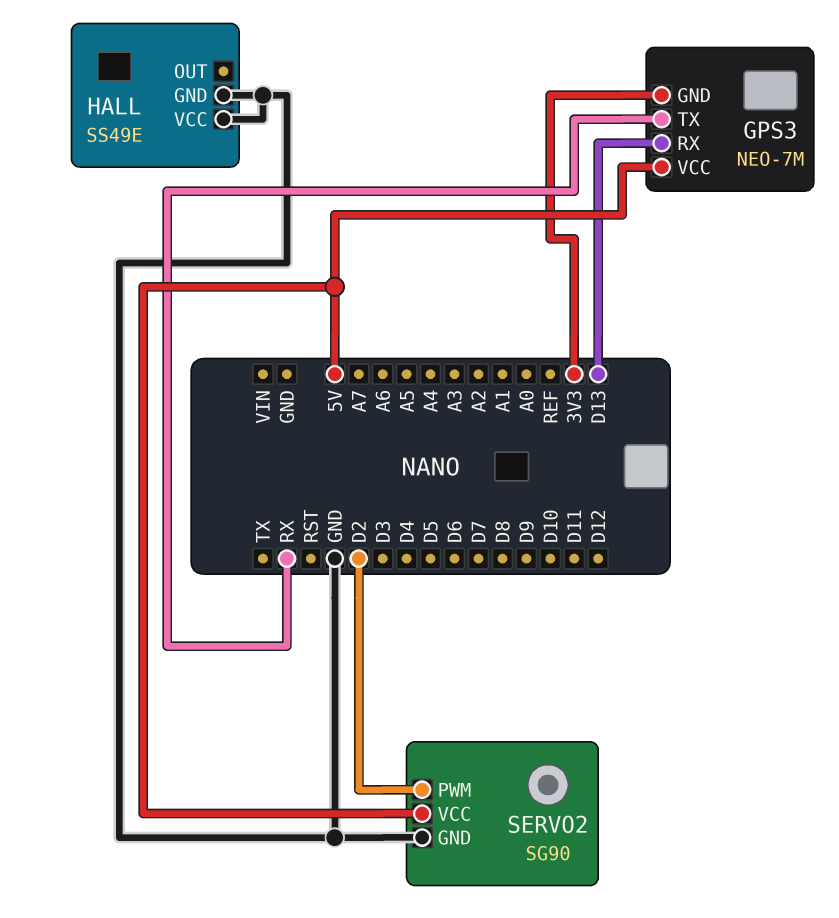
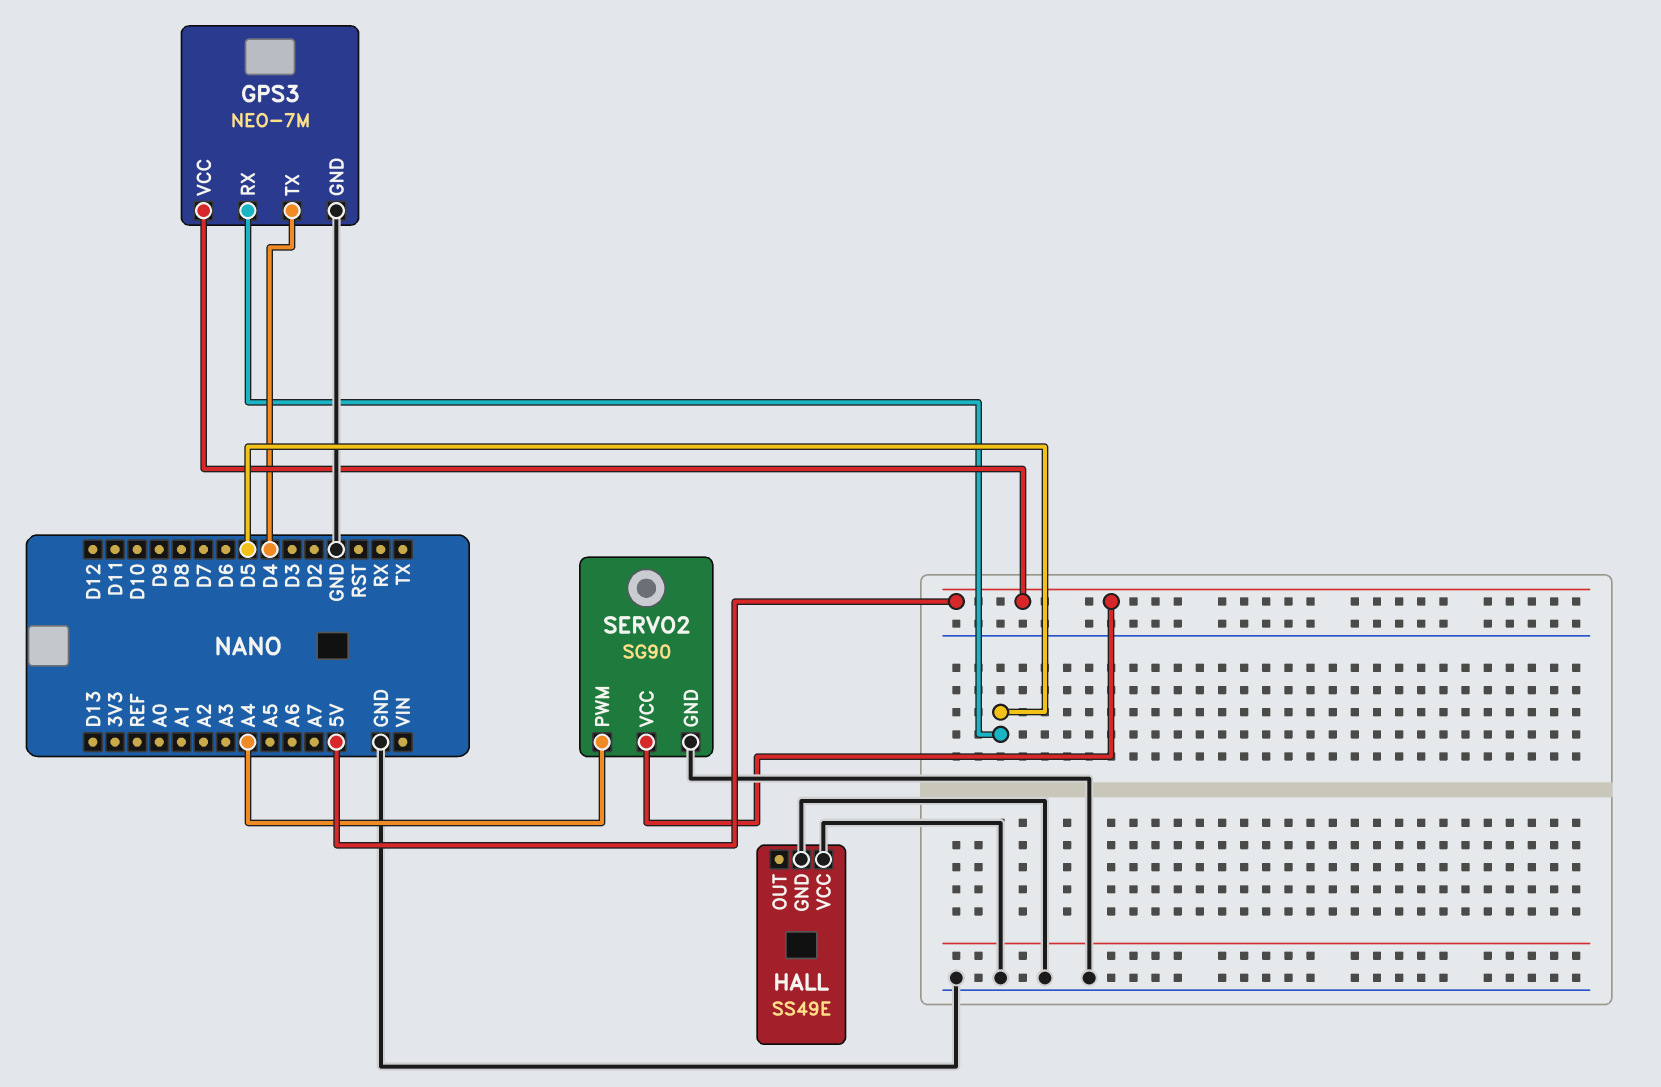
GPS3 pin GND: 3V3 -> GND
GPS3 pin RX: D13 -> D5
GPS3 pin TX: RX -> D4
SERVO2 pin PWM: D2 -> A4

